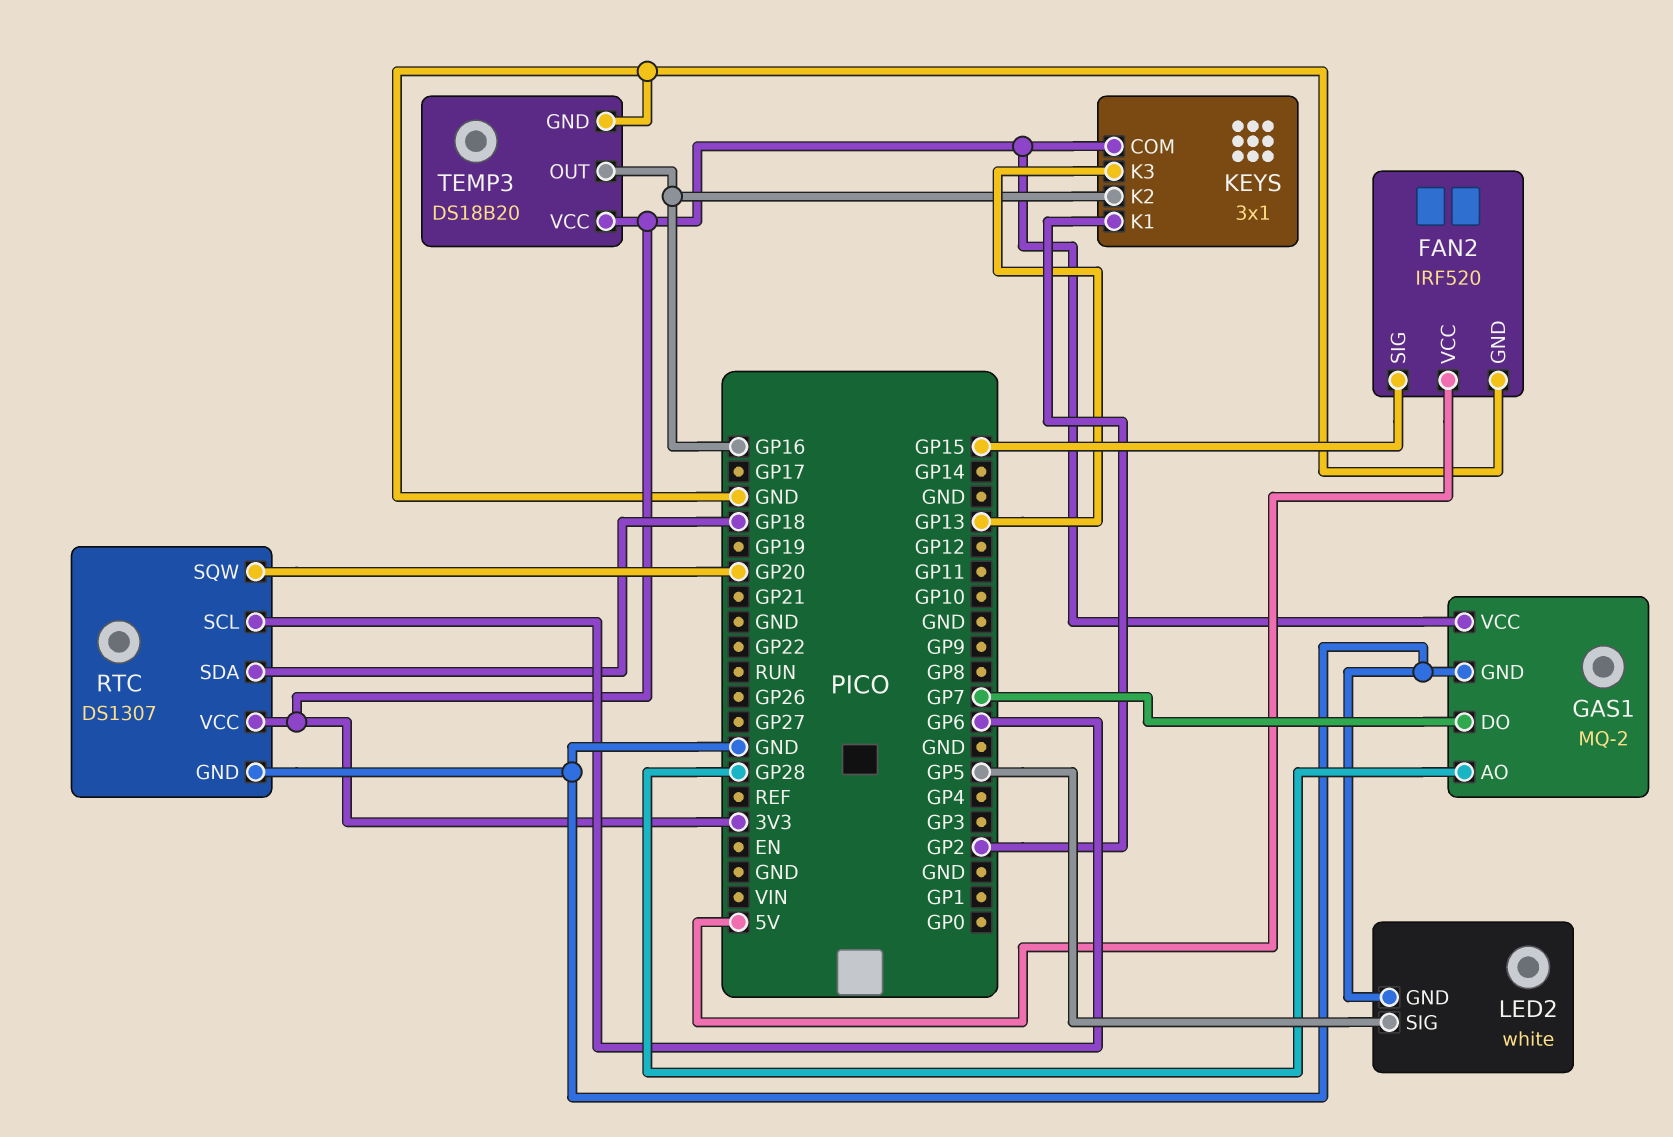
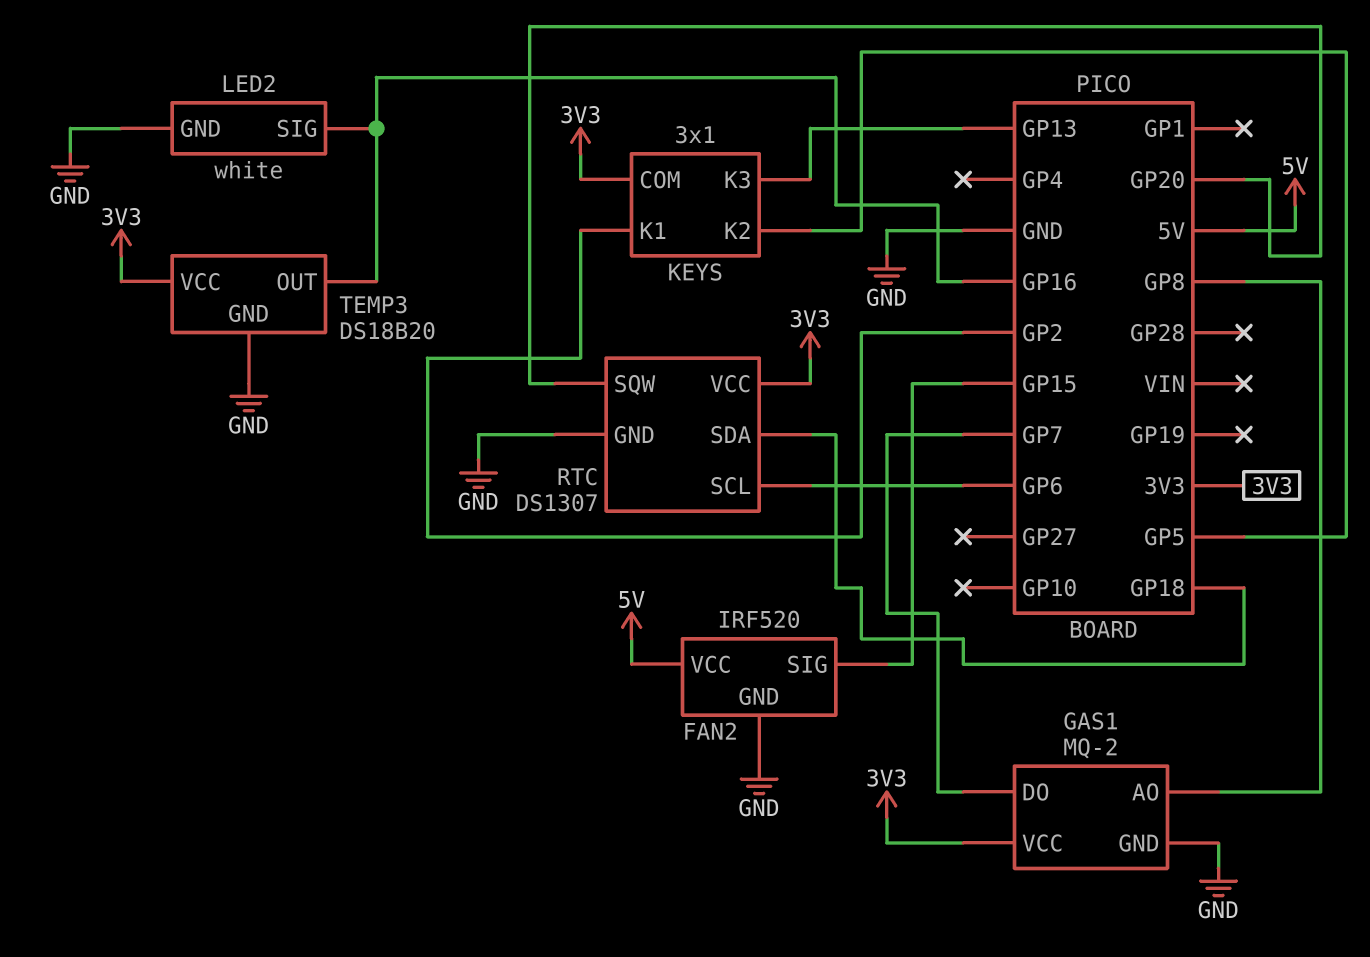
GAS1 pin AO: GP28 -> GP8
KEYS pin K2: GP16 -> GP5
LED2 pin SIG: GP5 -> GP16

